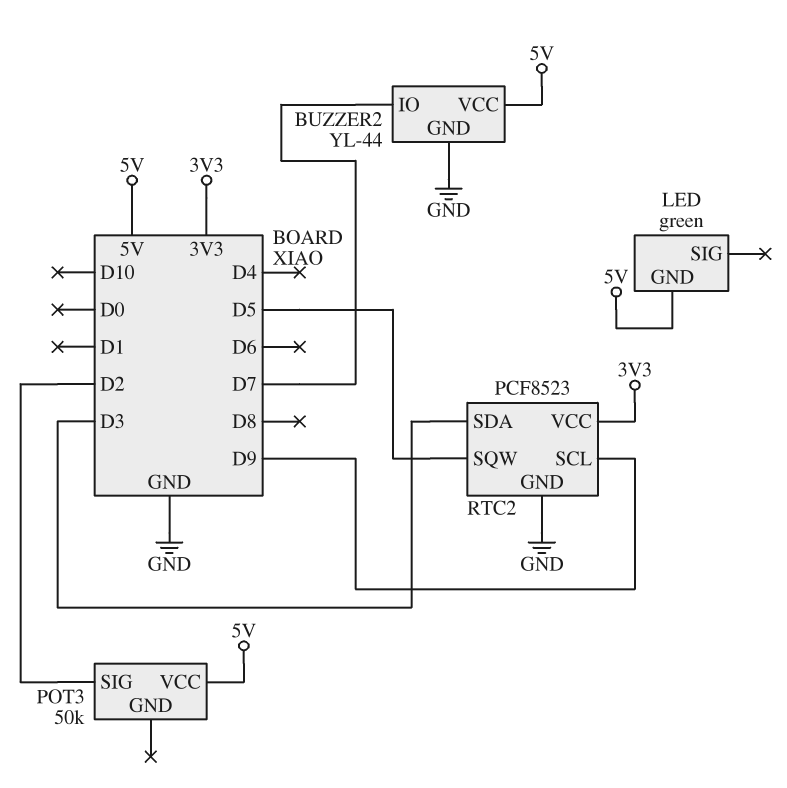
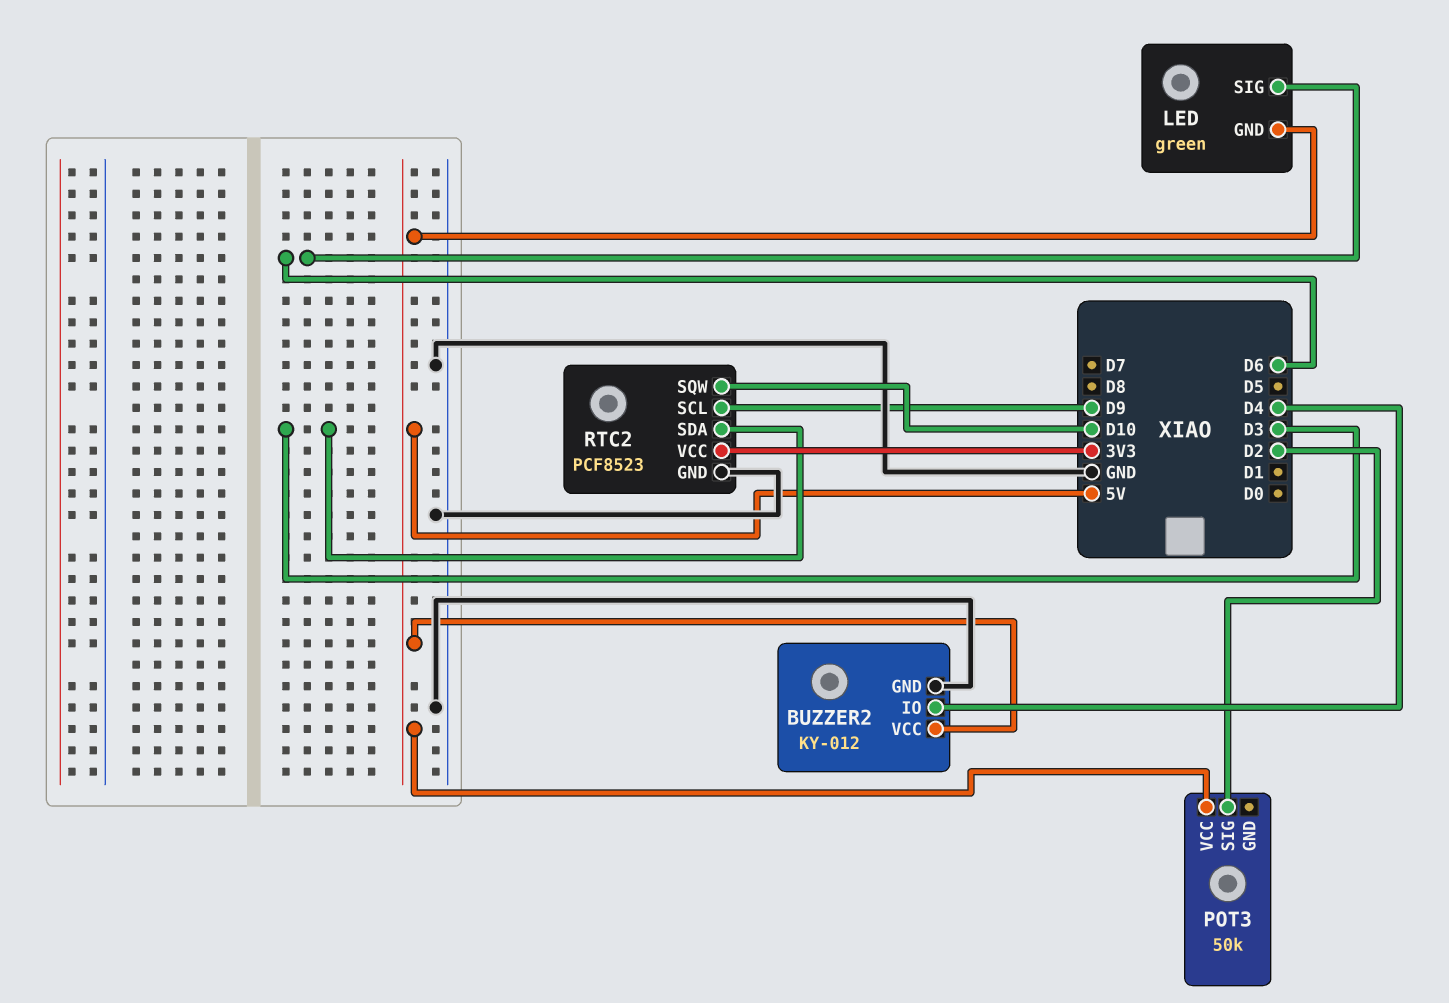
BUZZER2: YL-44 -> KY-012
BUZZER2 pin IO: D7 -> D4
LED pin SIG: none -> D6
RTC2 pin SQW: D5 -> D10

